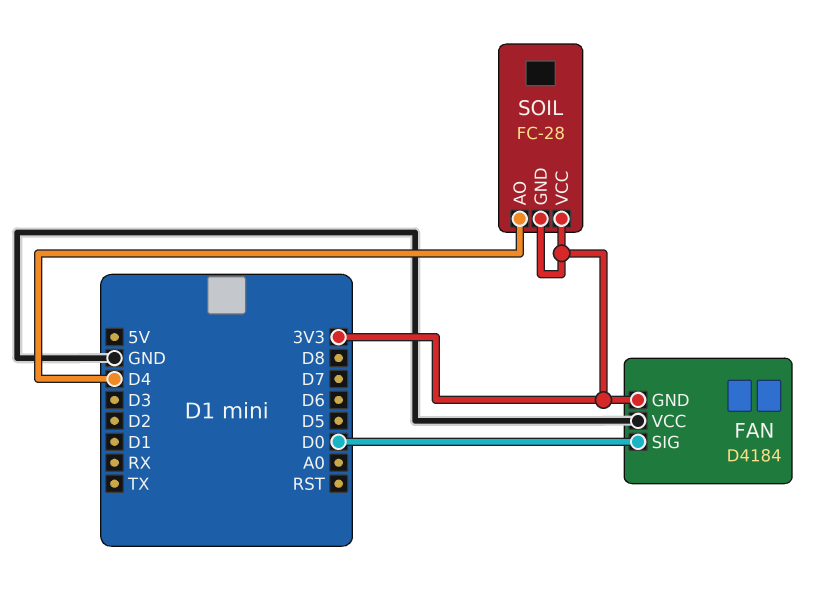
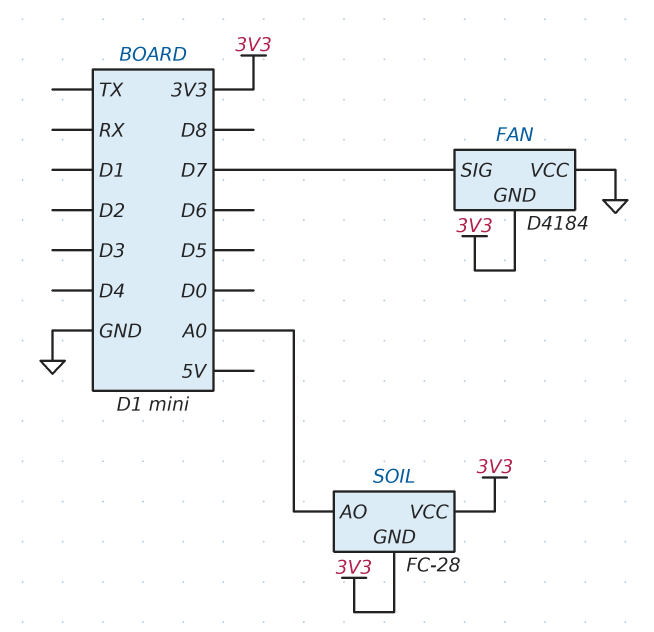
FAN pin SIG: D0 -> D7
SOIL pin AO: D4 -> A0

